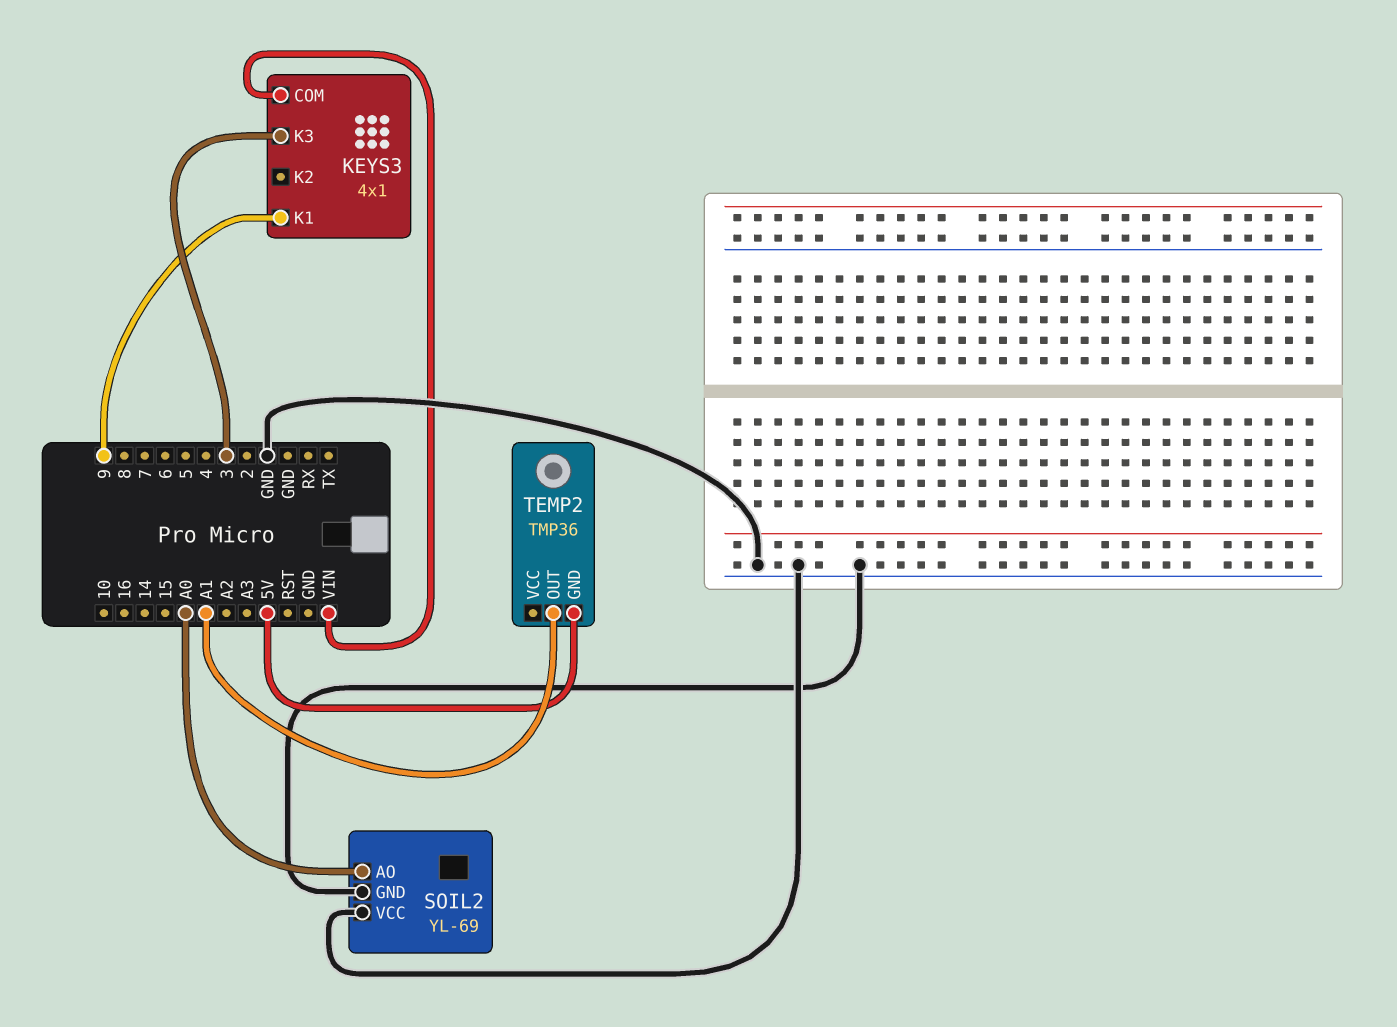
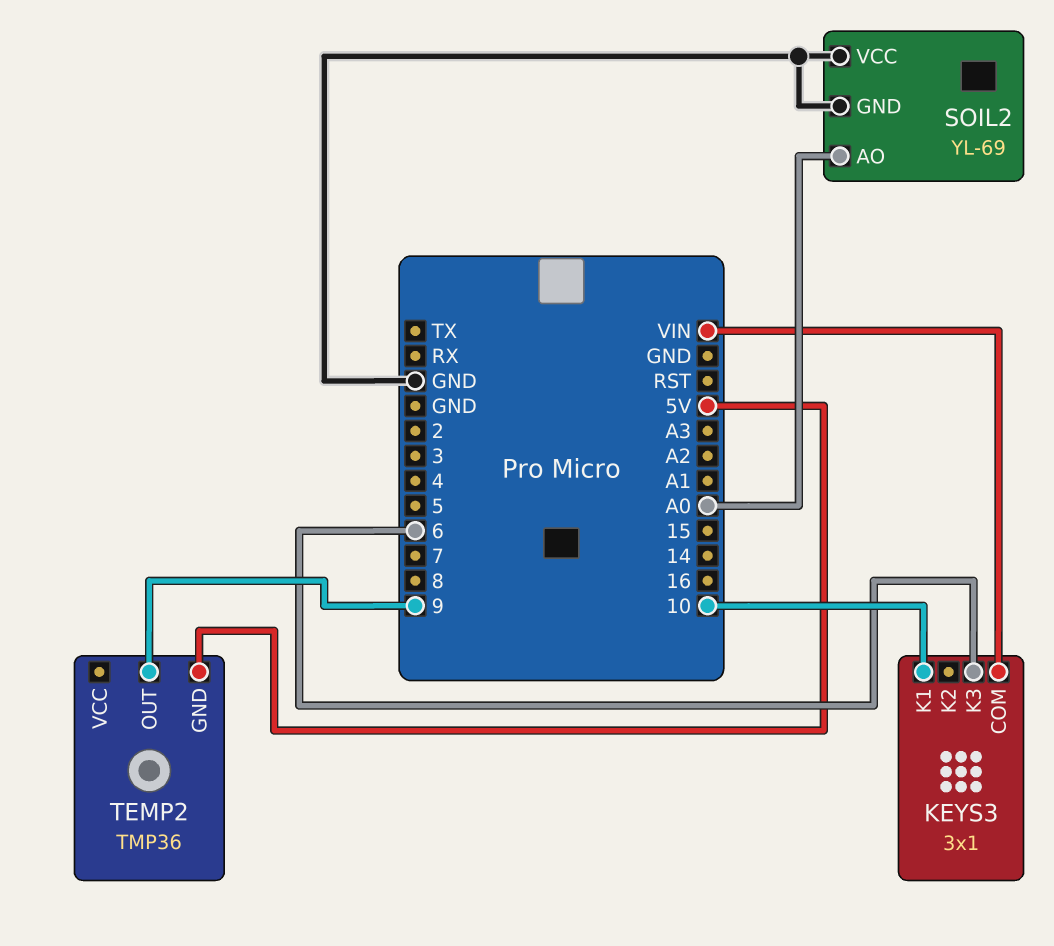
KEYS3: 4x1 -> 3x1
KEYS3 pin K1: 9 -> 10
KEYS3 pin K3: 3 -> 6
TEMP2 pin OUT: A1 -> 9

